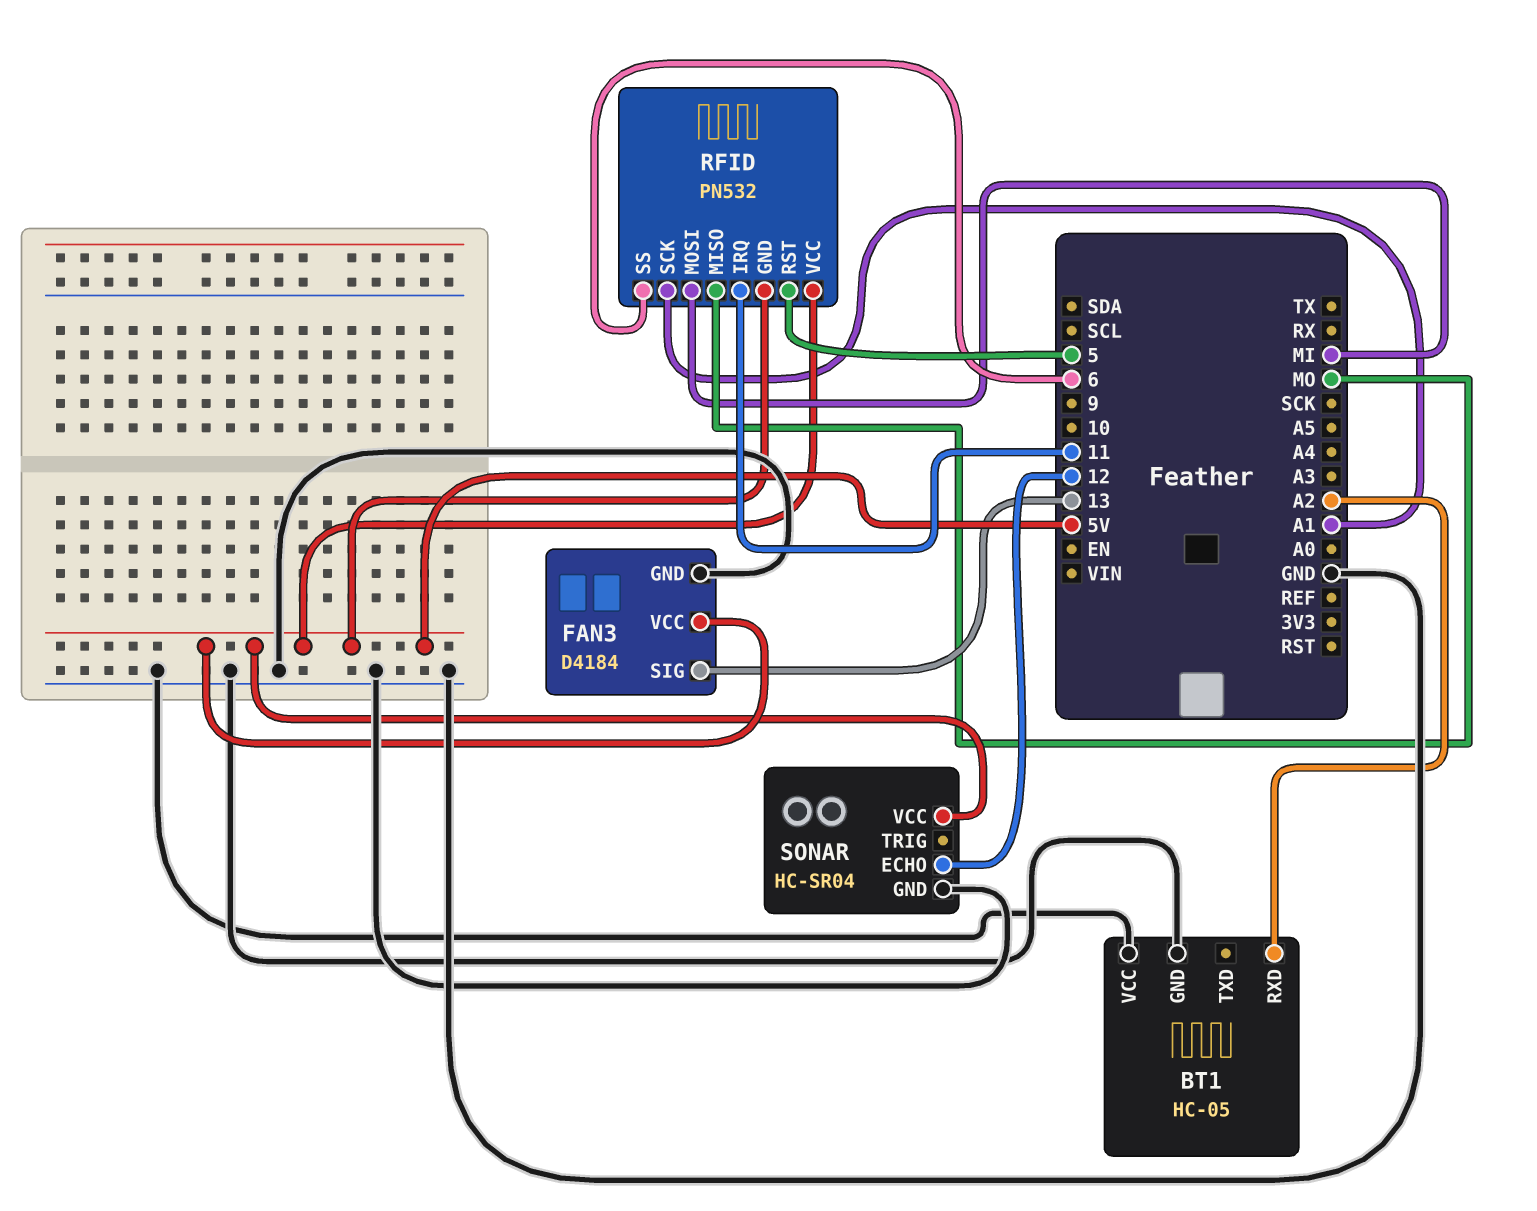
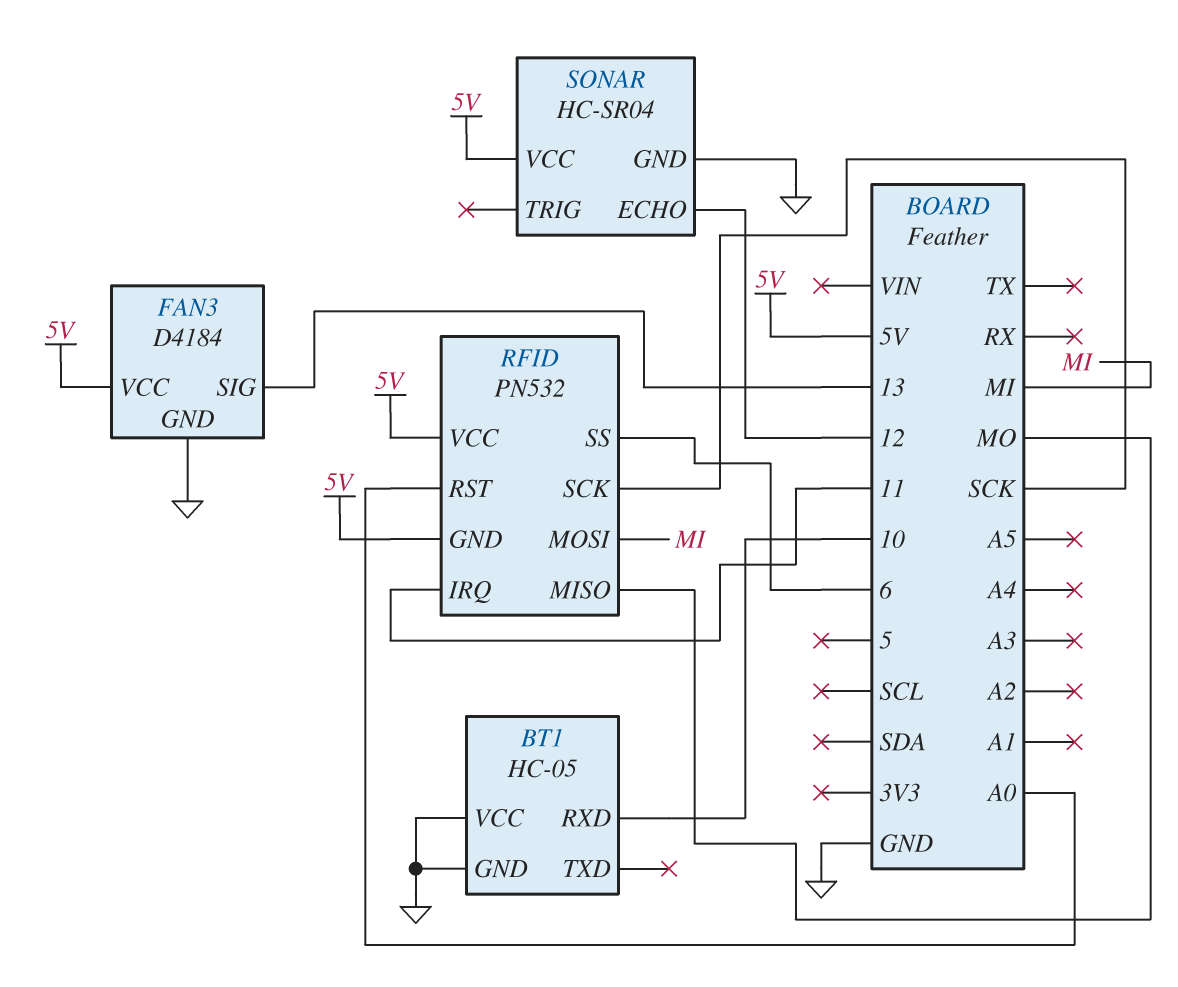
BT1 pin RXD: A2 -> 10
RFID pin RST: 5 -> A0
RFID pin SCK: A1 -> SCK

